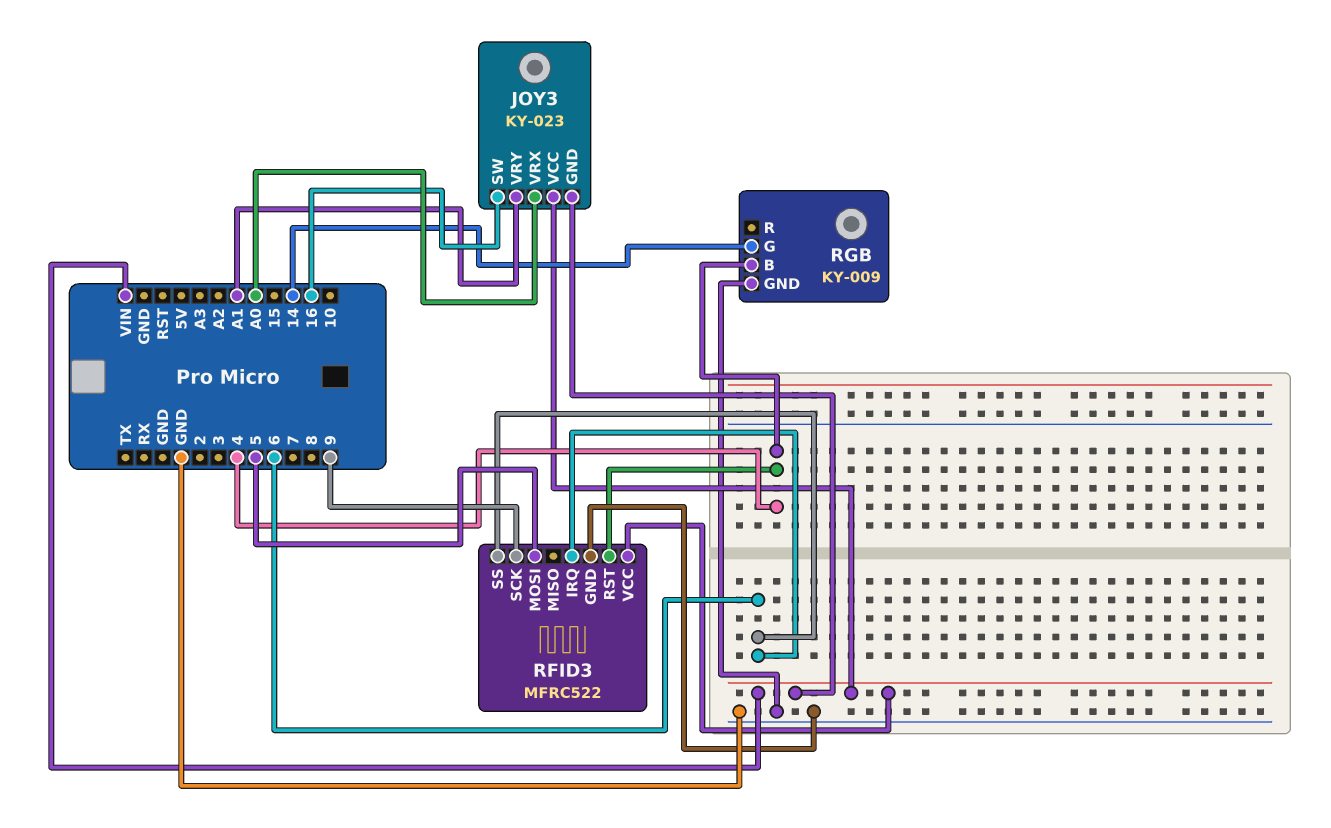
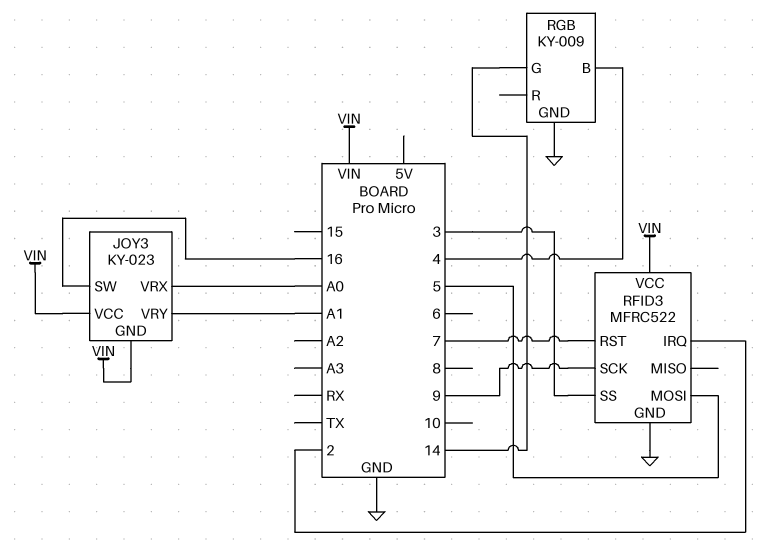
RFID3 pin IRQ: 6 -> 2
RFID3 pin RST: 4 -> 7
RFID3 pin SS: 6 -> 3

